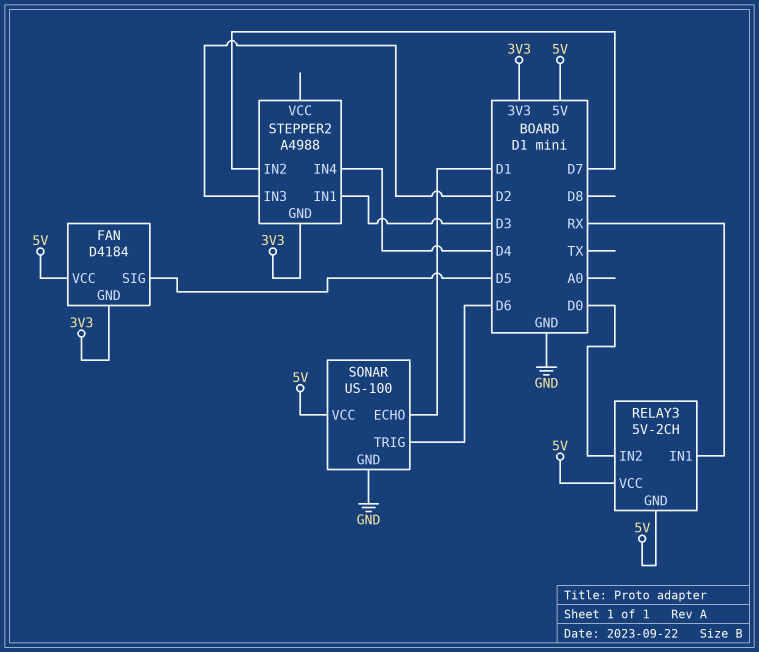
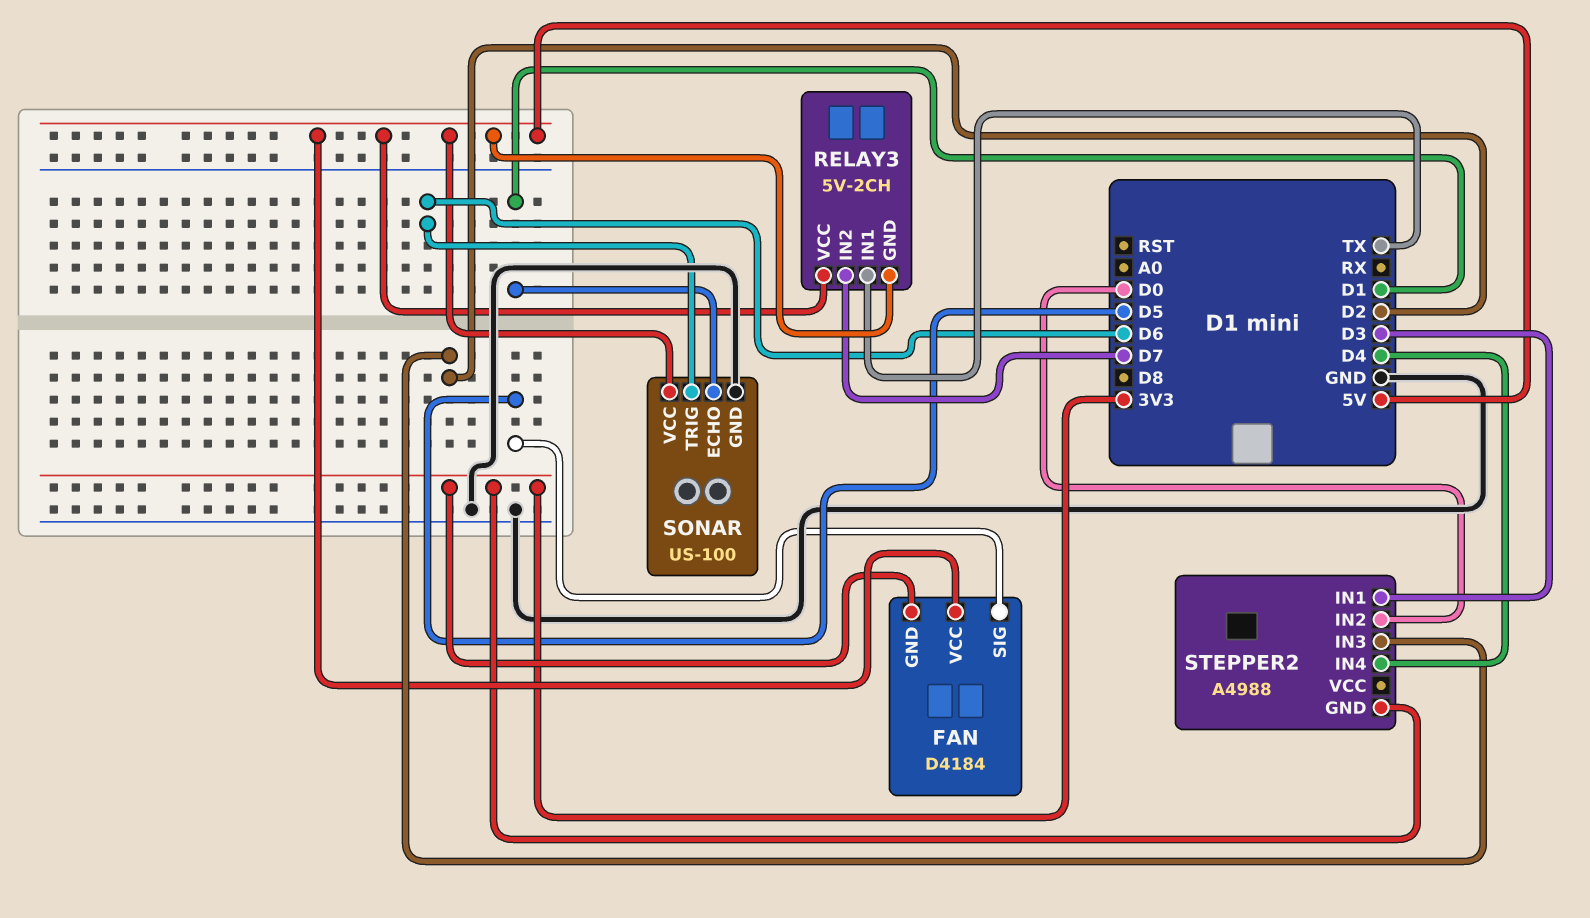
RELAY3 pin IN1: RX -> TX
RELAY3 pin IN2: D0 -> D7
STEPPER2 pin IN2: D7 -> D0

